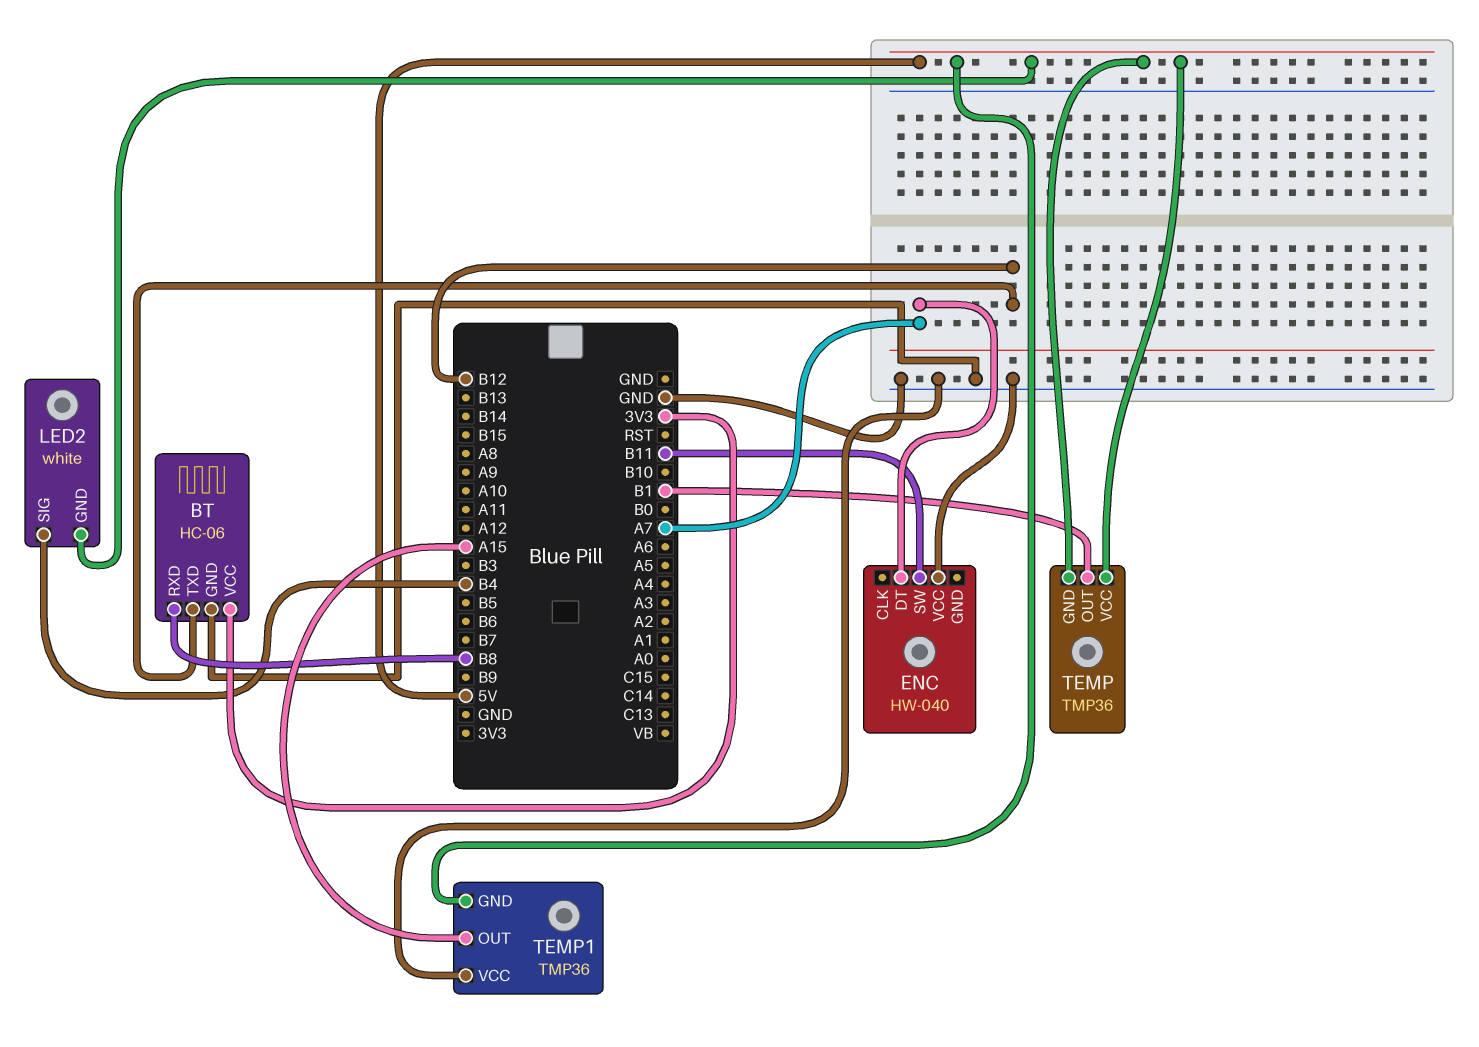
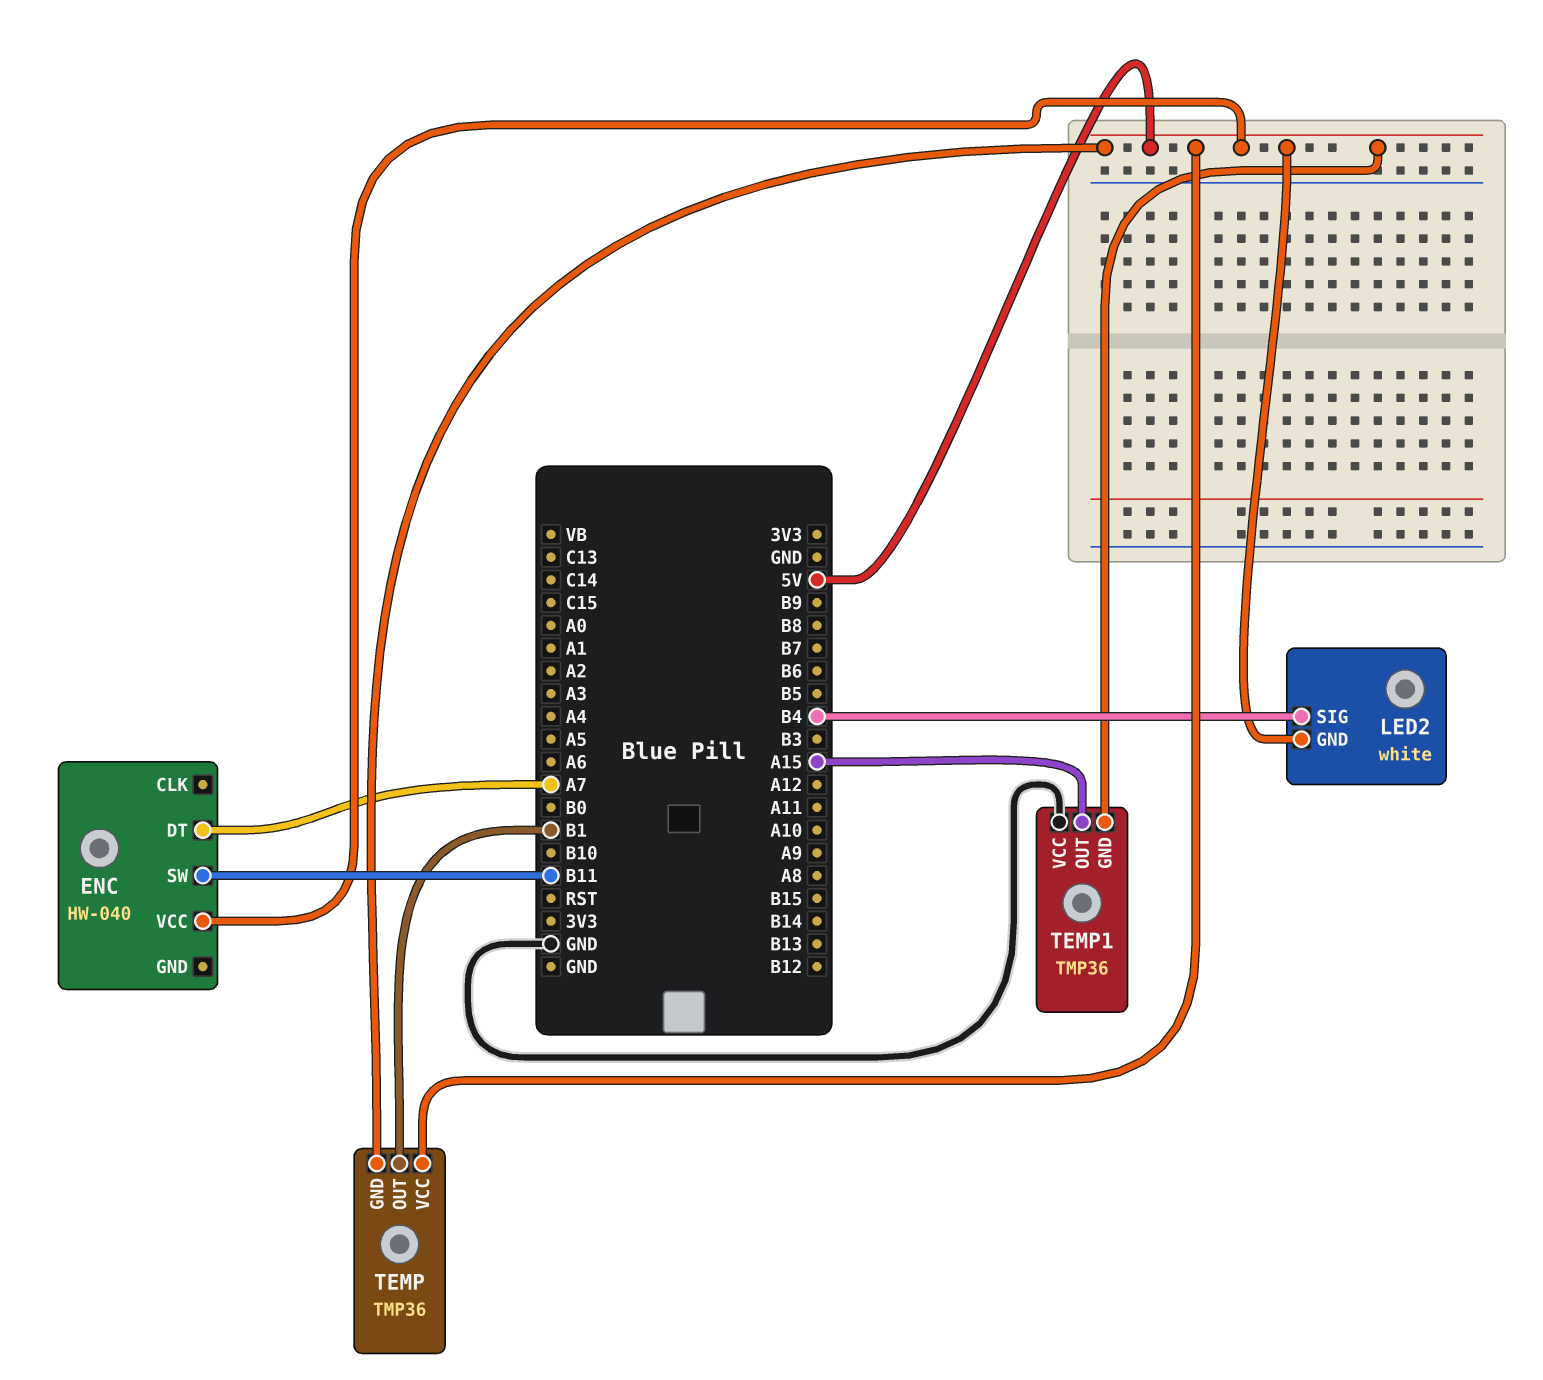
BT: HC-06 -> none
BT pin GND: GND -> none
BT pin RXD: B8 -> none
BT pin TXD: B12 -> none
BT pin VCC: 3V3 -> none
ENC pin VCC: GND -> 5V

